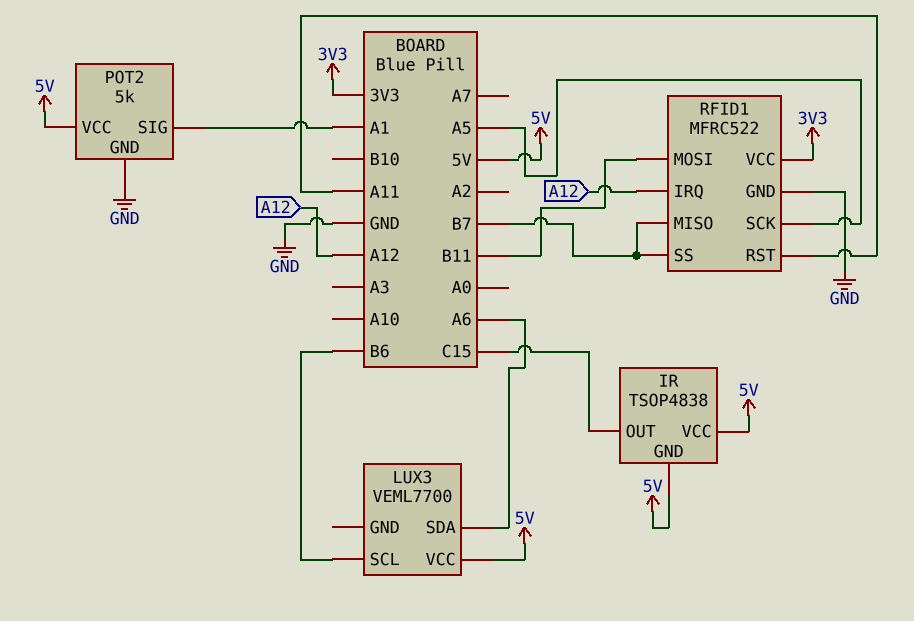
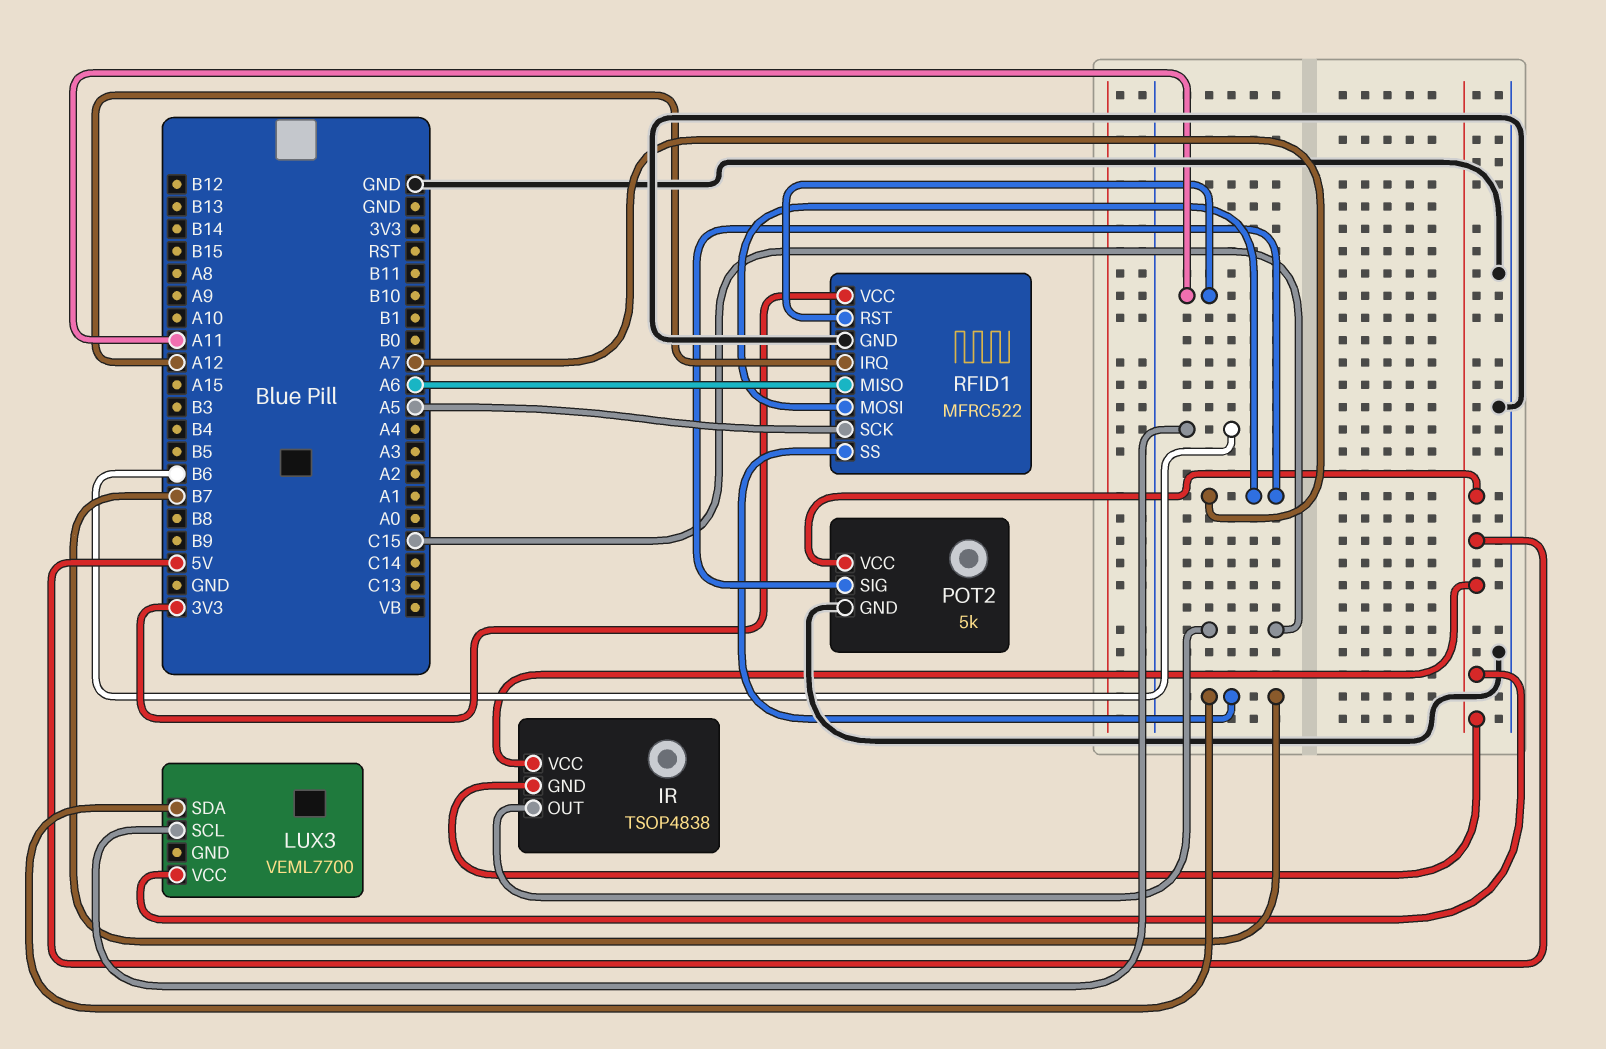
LUX3 pin SDA: A6 -> B7
POT2 pin SIG: A1 -> A7
RFID1 pin MISO: B7 -> A6
RFID1 pin MOSI: B11 -> A7

